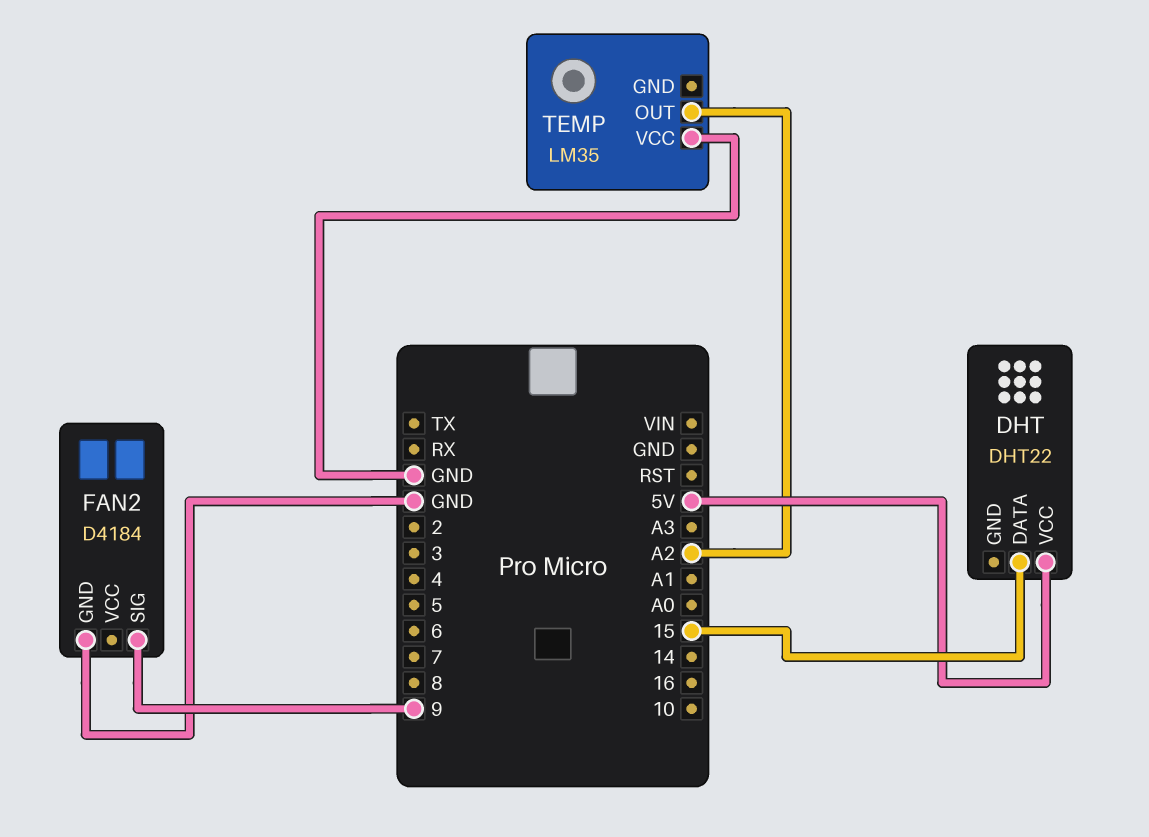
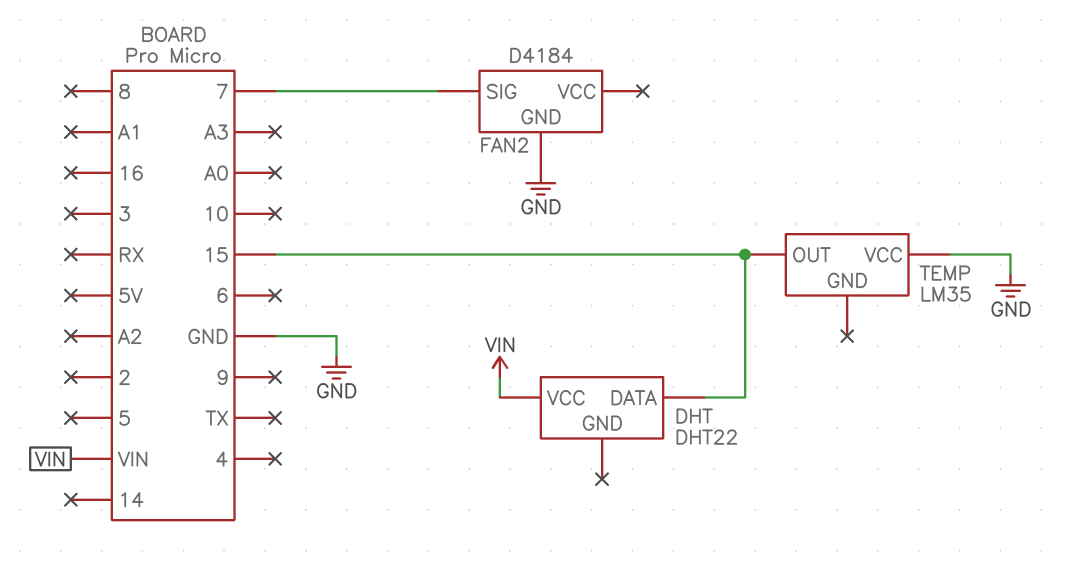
DHT pin VCC: 5V -> VIN
FAN2 pin SIG: 9 -> 7
TEMP pin OUT: A2 -> 15

